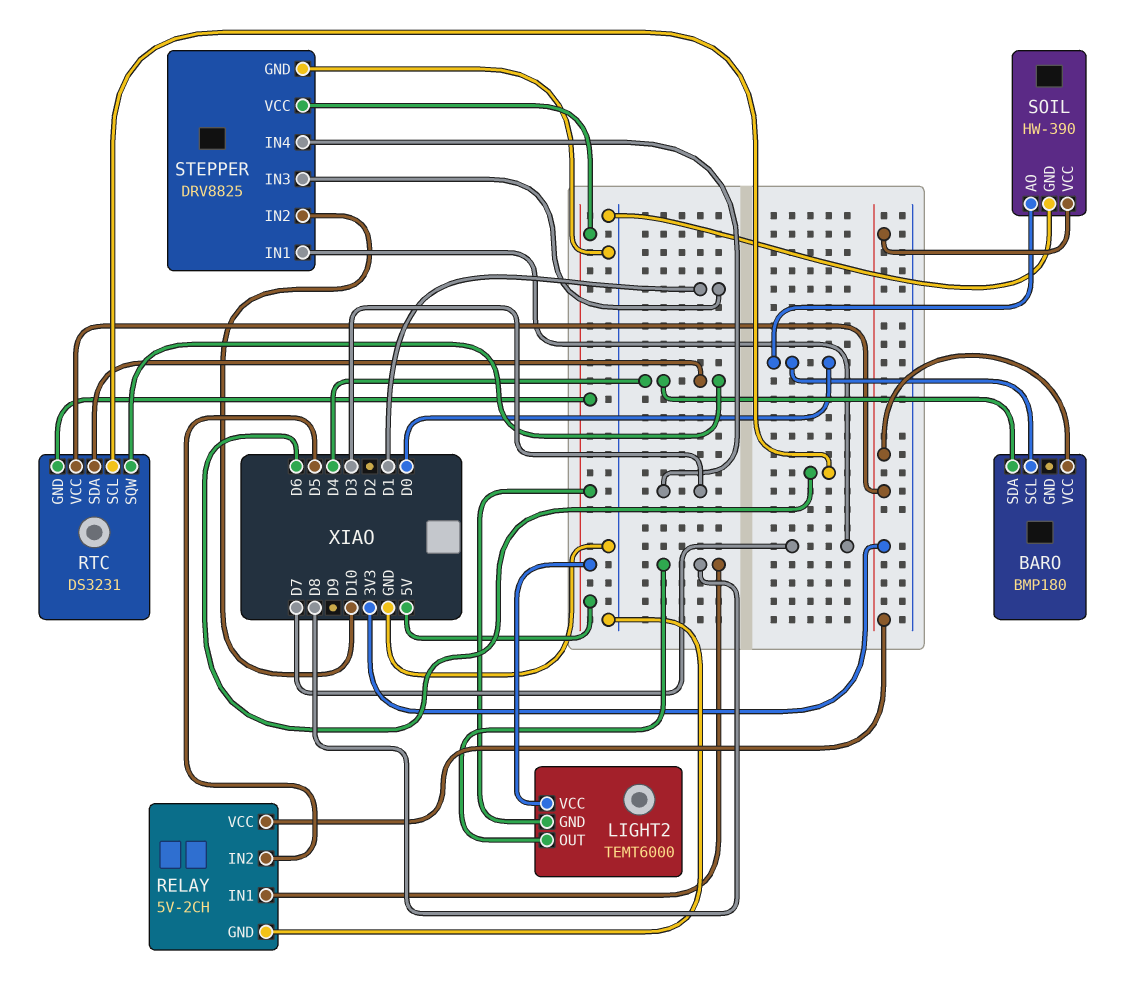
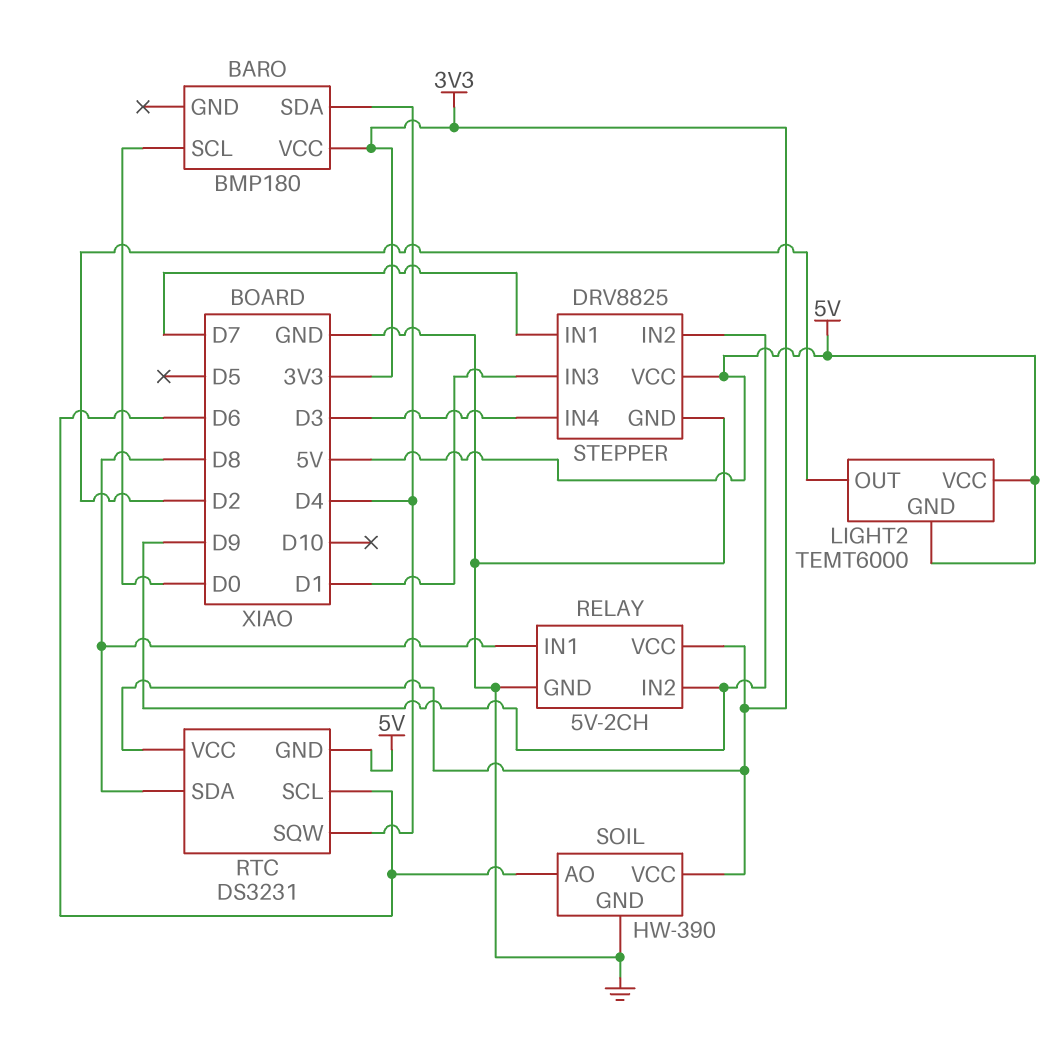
LIGHT2 pin OUT: D8 -> D2
RELAY pin IN2: D5 -> D9
RTC pin SDA: D4 -> D8
SOIL pin AO: D0 -> D6
STEPPER pin IN2: D10 -> D9

